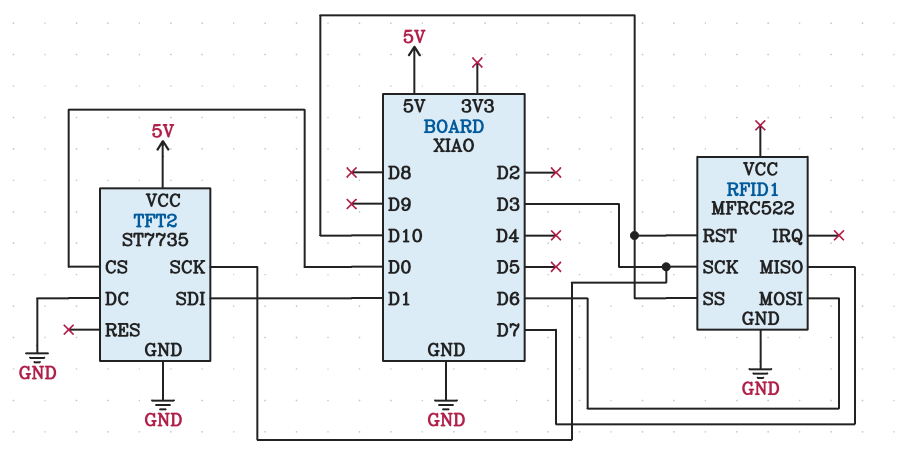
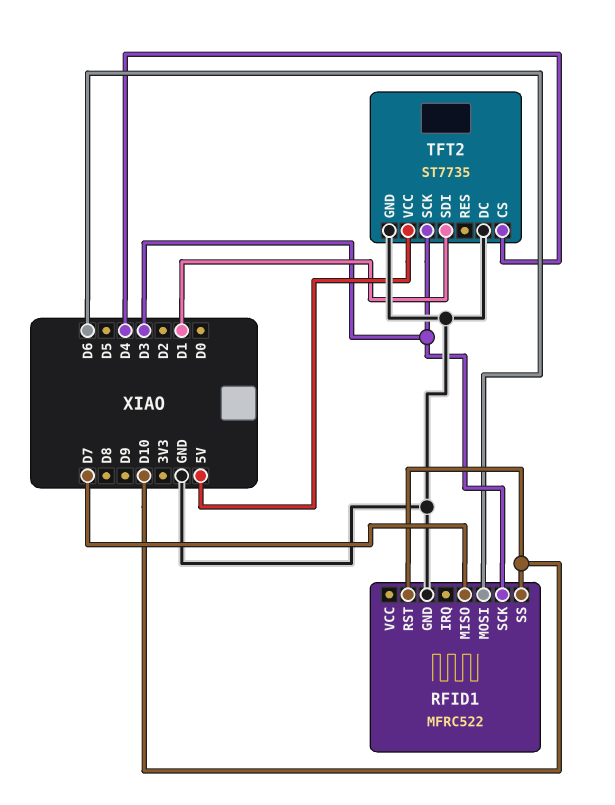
TFT2 pin CS: D0 -> D4

